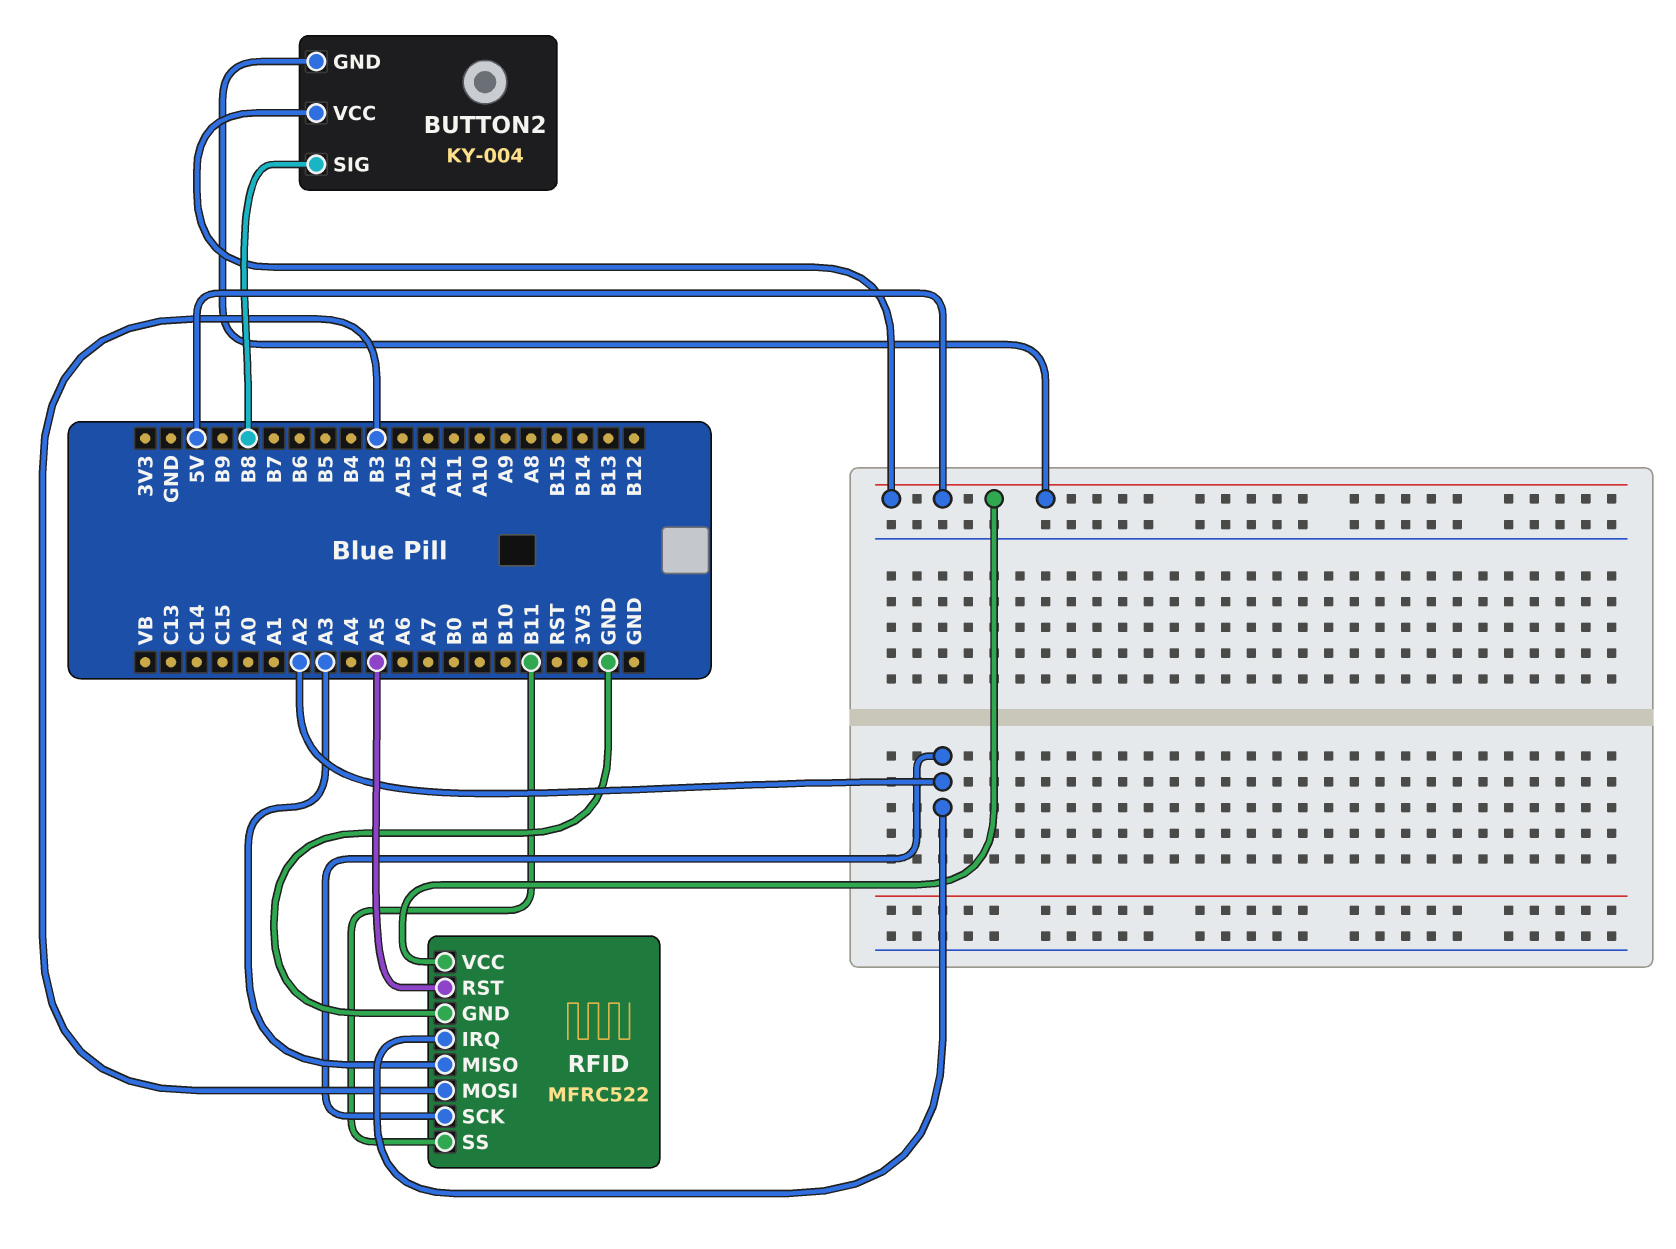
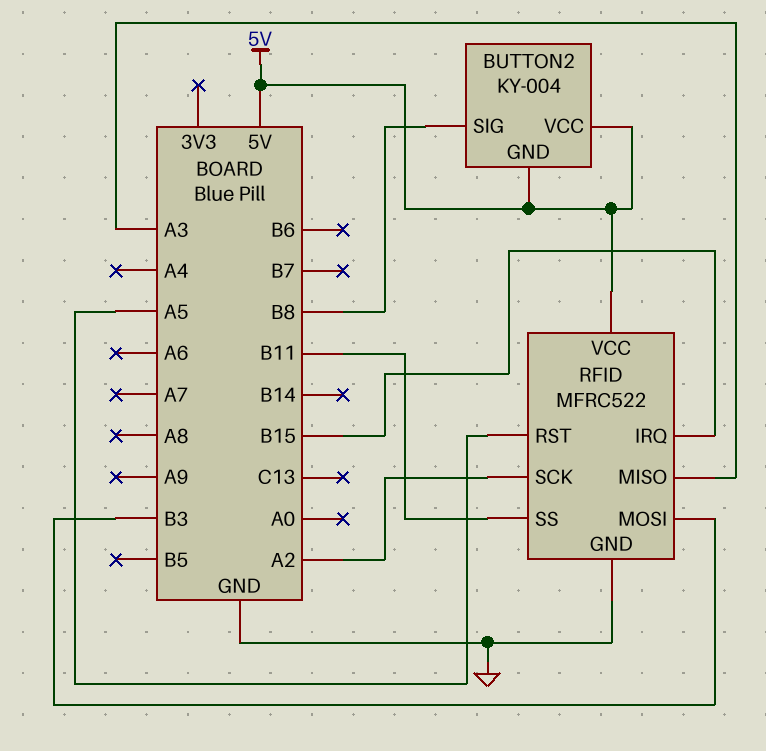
RFID pin IRQ: A2 -> B15

